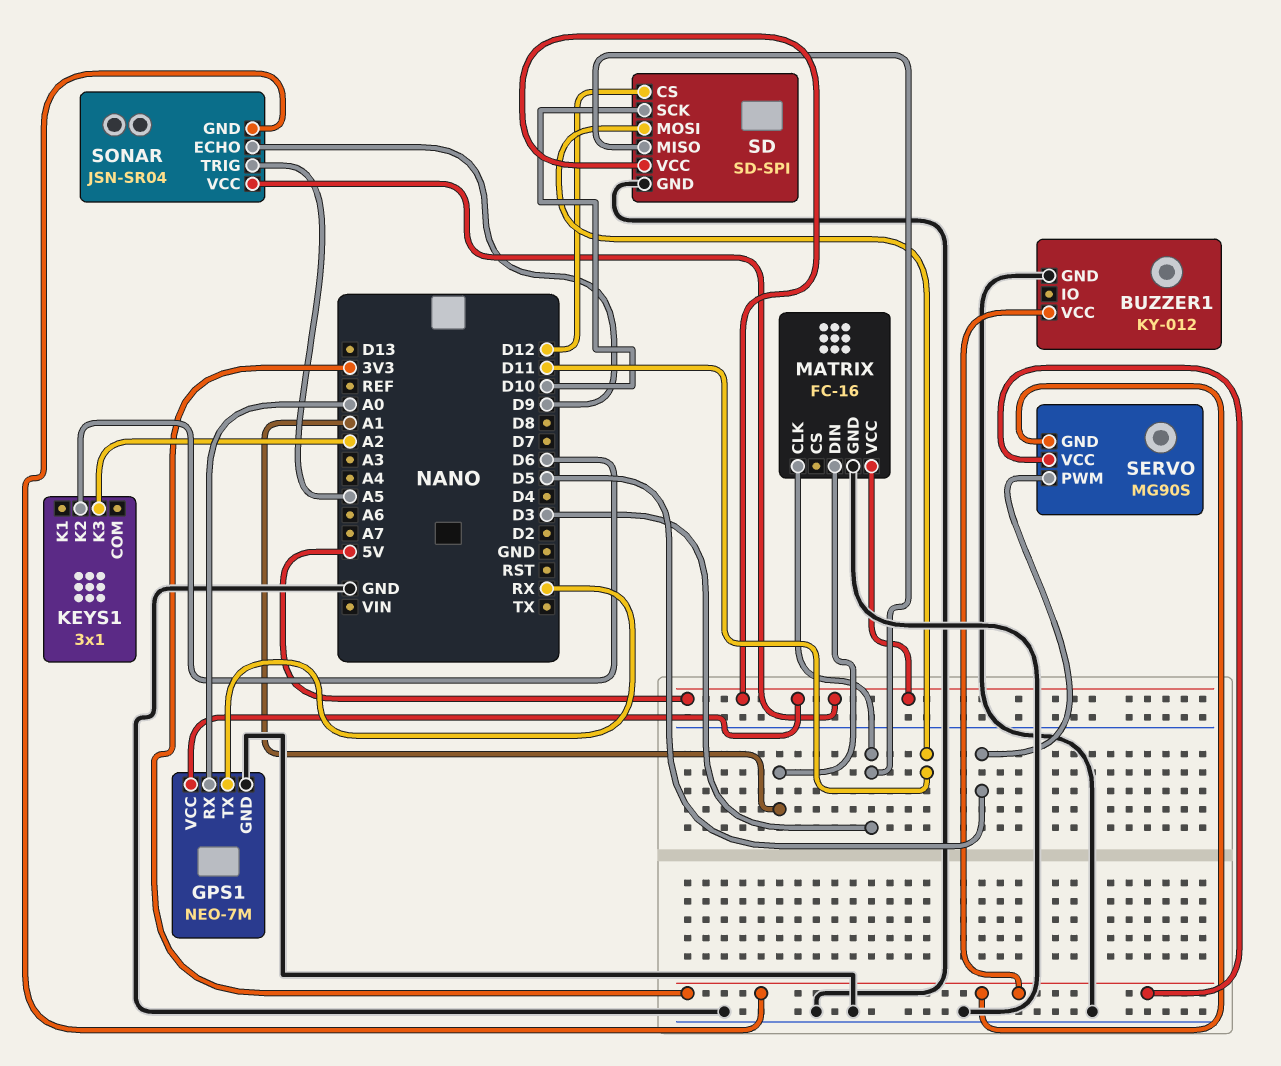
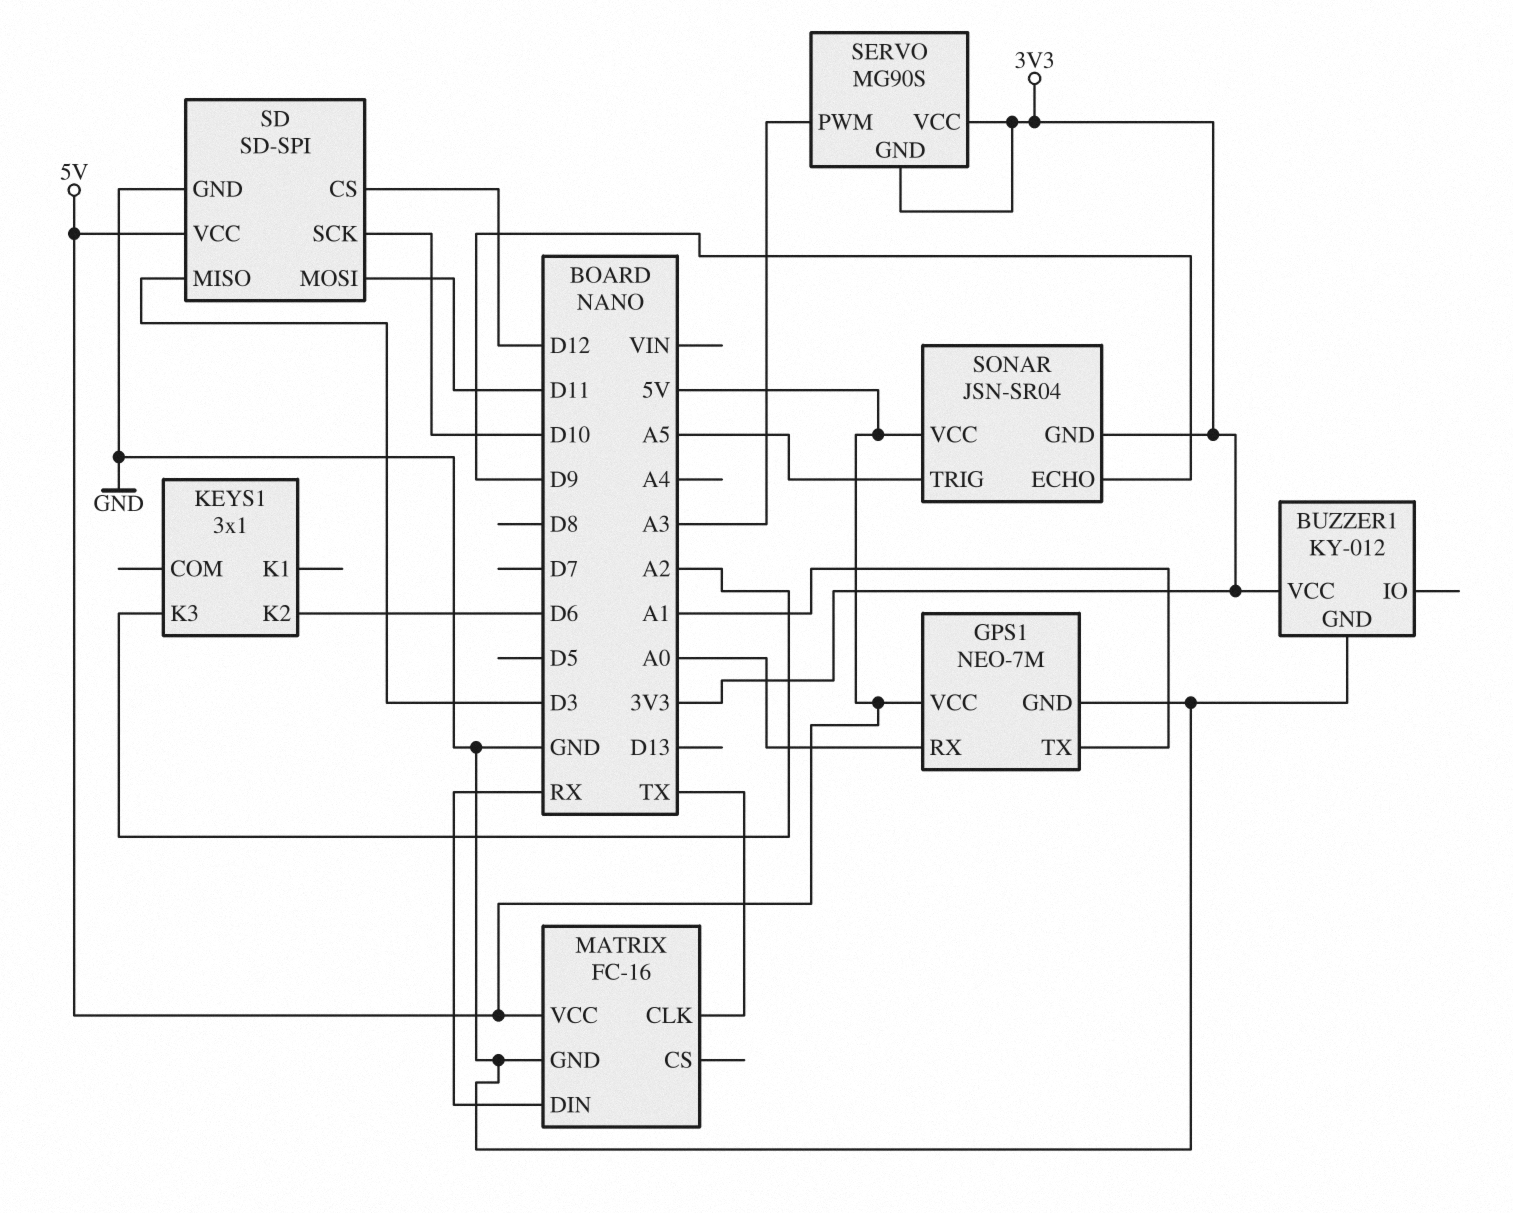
GPS1 pin TX: RX -> A1
MATRIX pin CLK: D3 -> TX
MATRIX pin DIN: A1 -> RX
SERVO pin PWM: D5 -> A3

